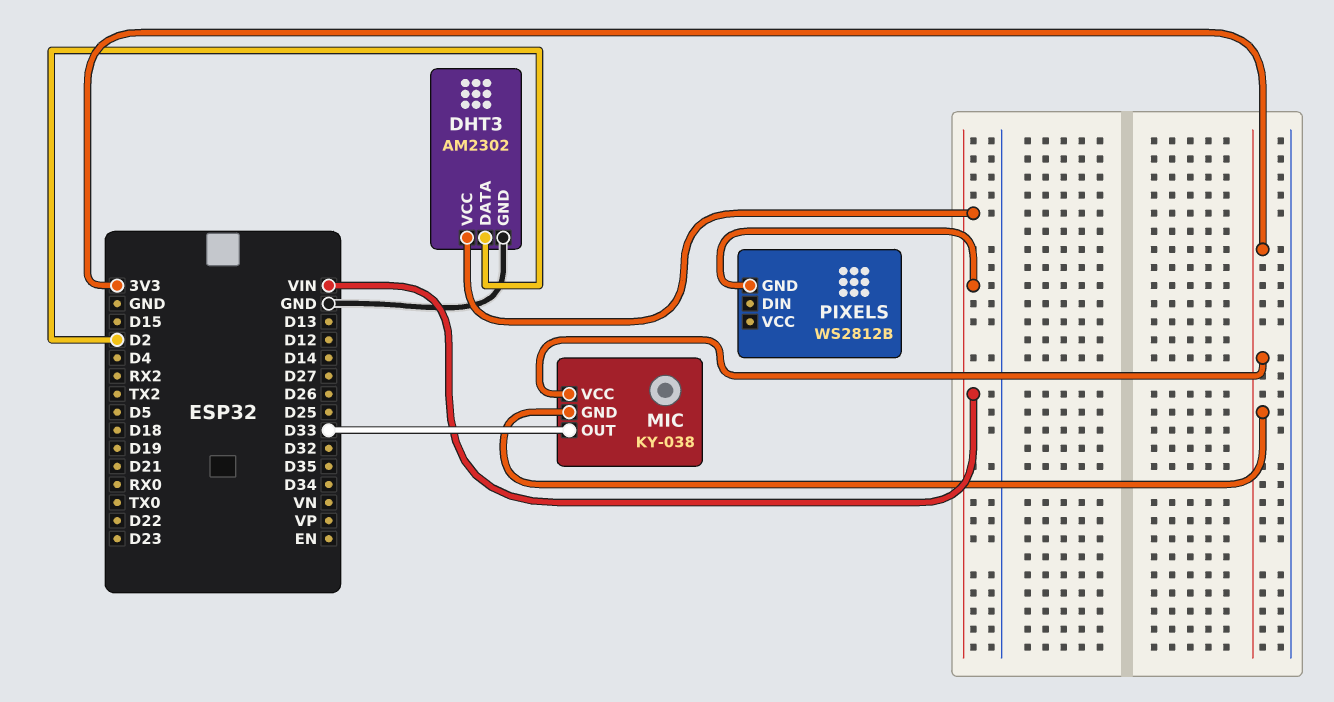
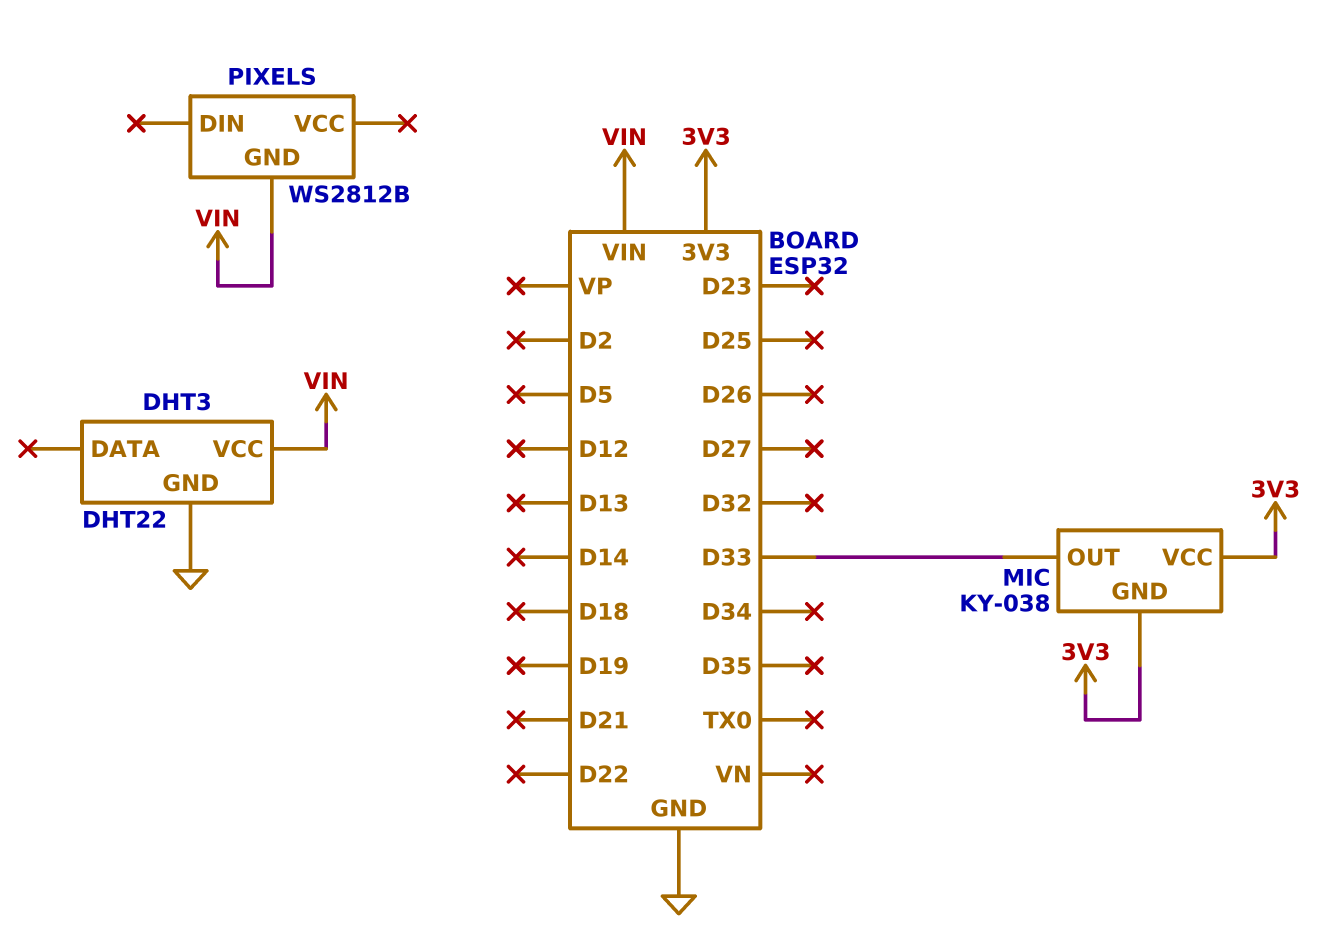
DHT3: AM2302 -> DHT22
DHT3 pin DATA: D2 -> none

